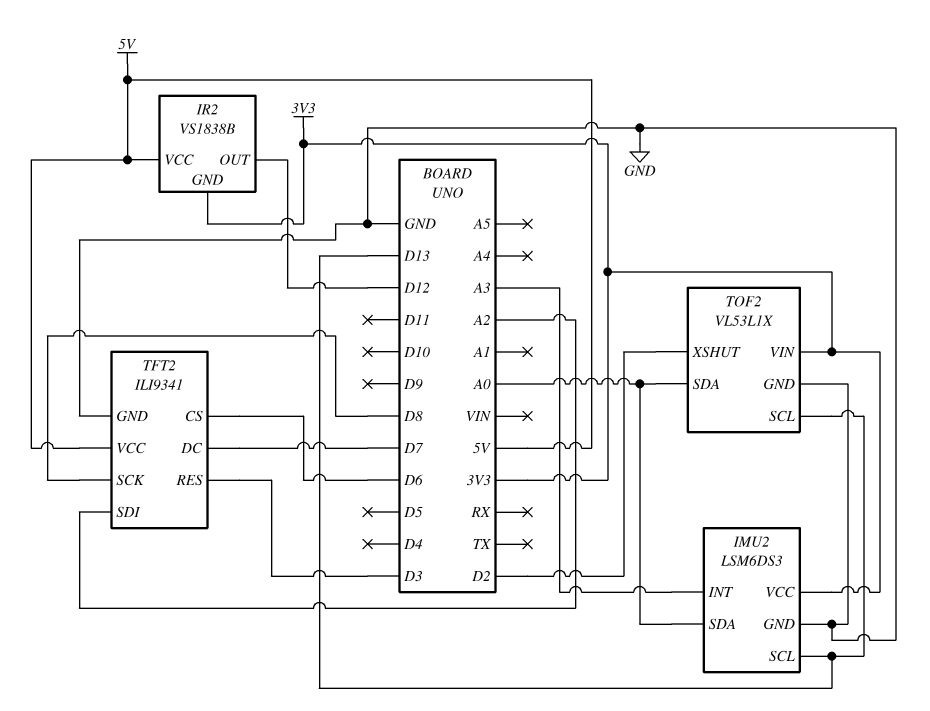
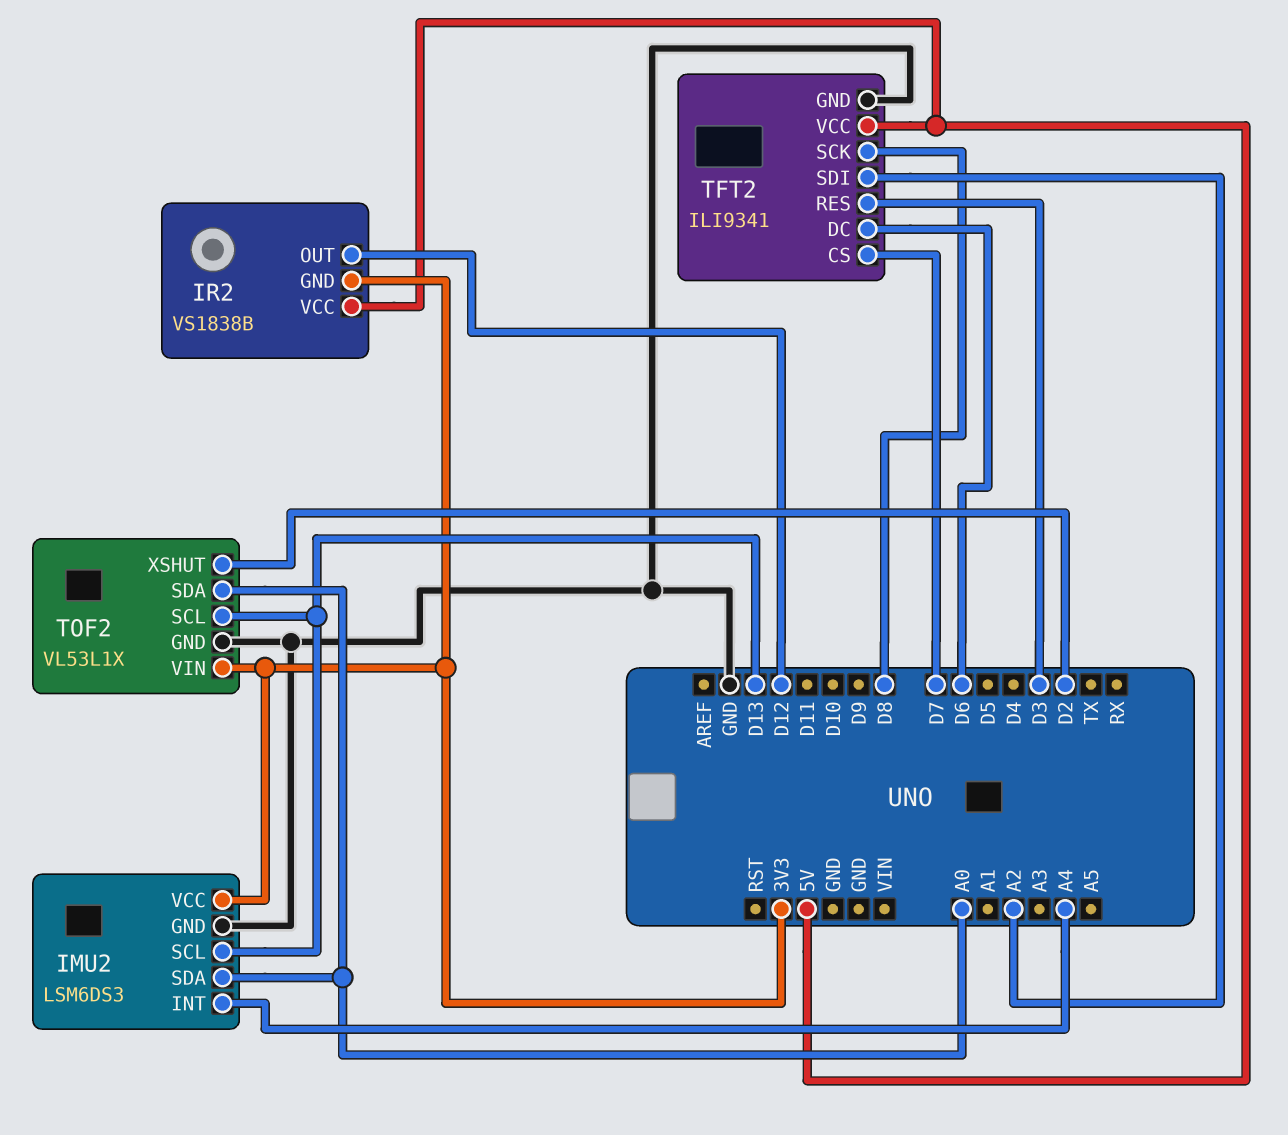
IMU2 pin INT: A3 -> A4
TFT2 pin CS: D6 -> D7
TFT2 pin DC: D7 -> D6

